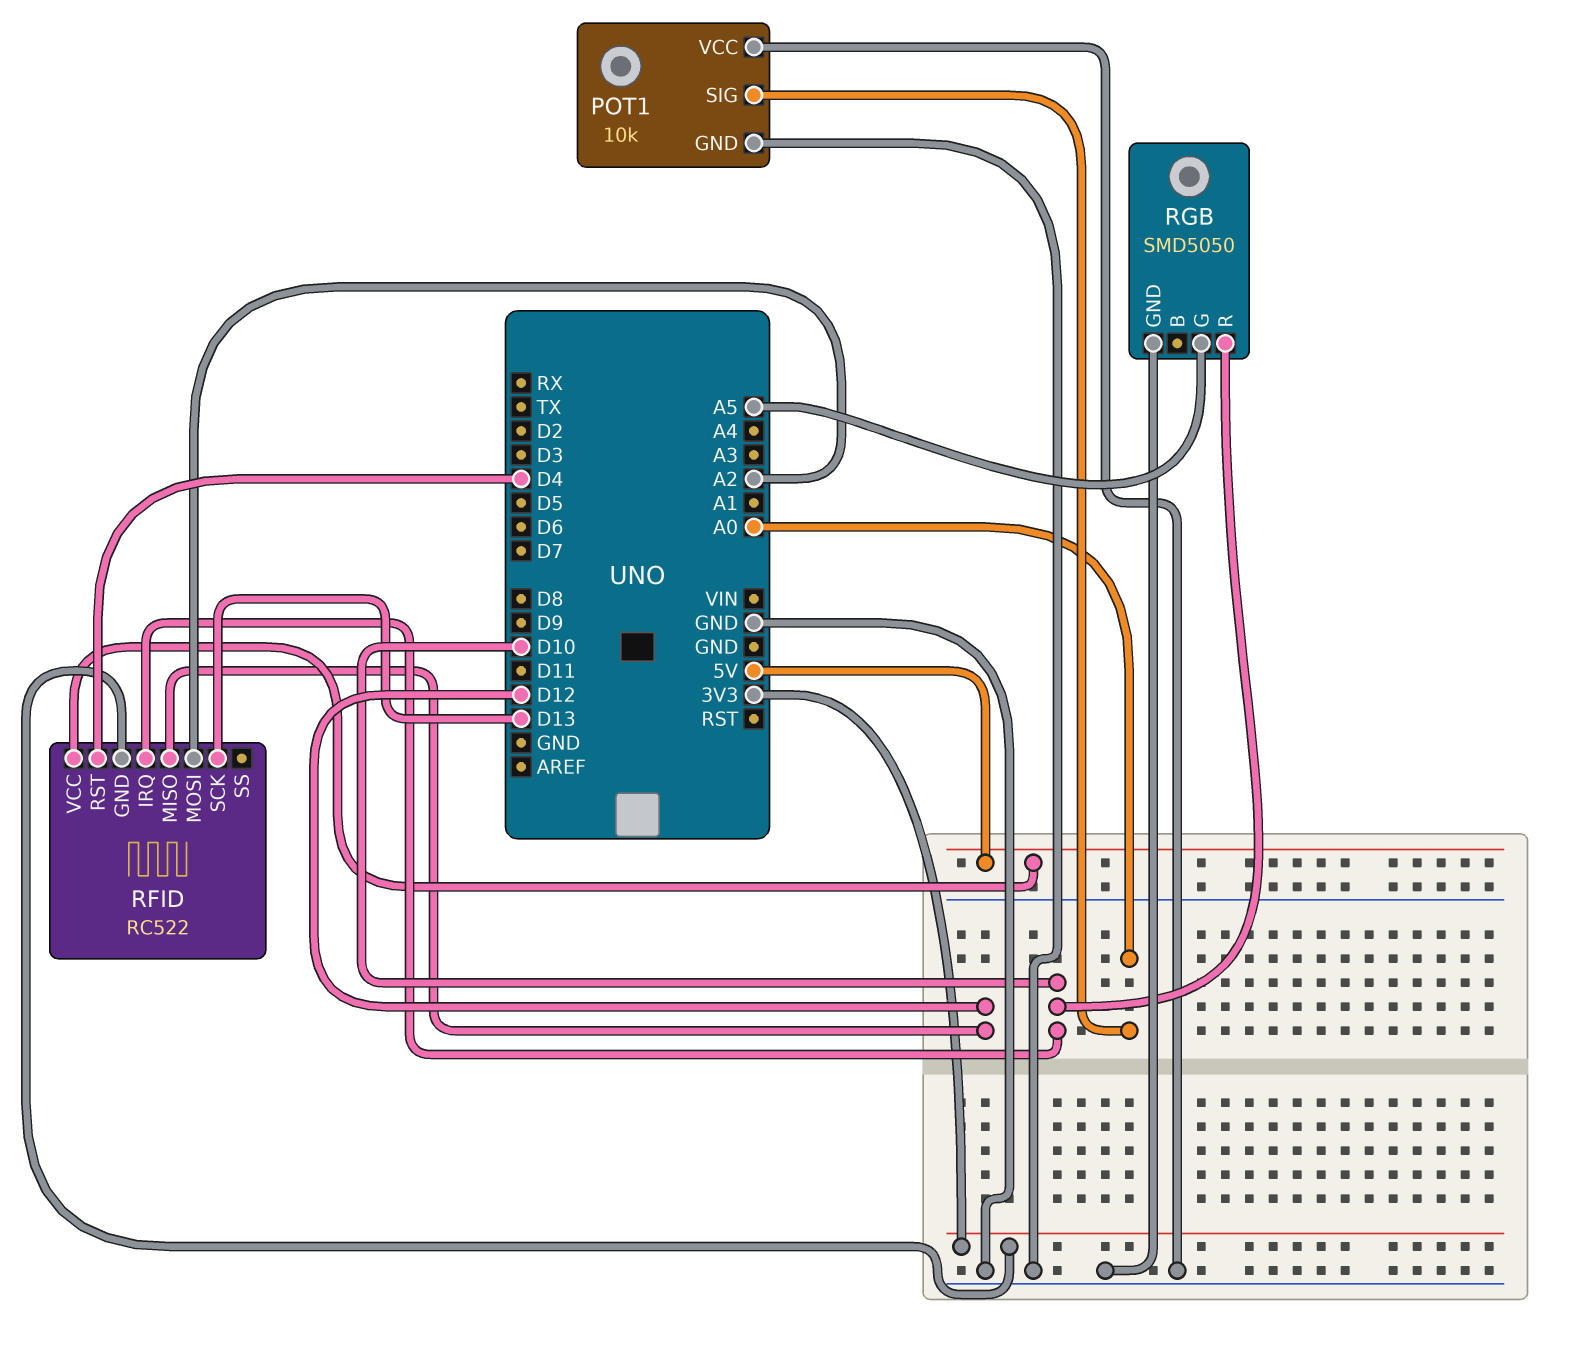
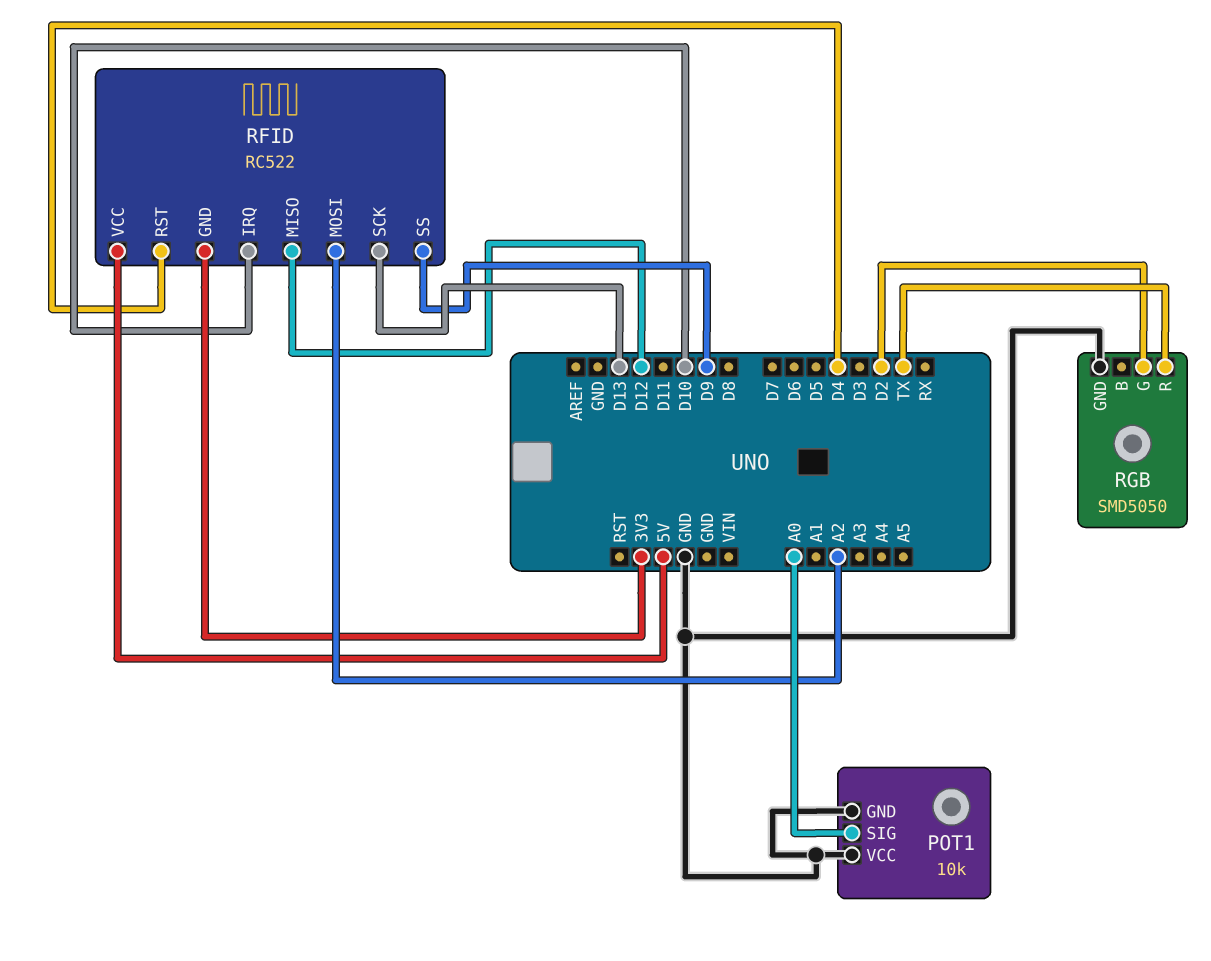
RFID pin SS: none -> D9
RGB pin G: A5 -> D2
RGB pin R: D10 -> TX

